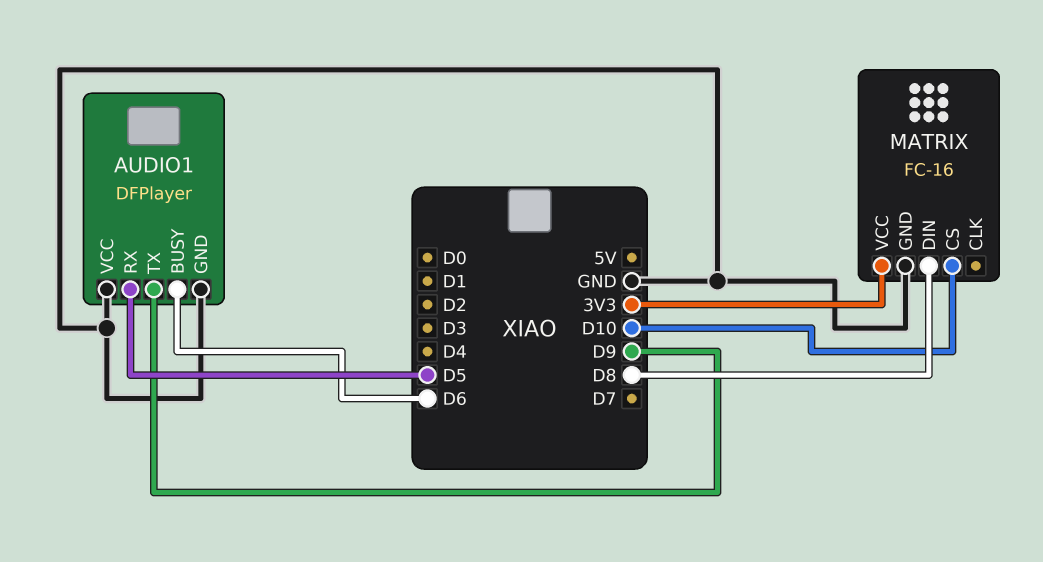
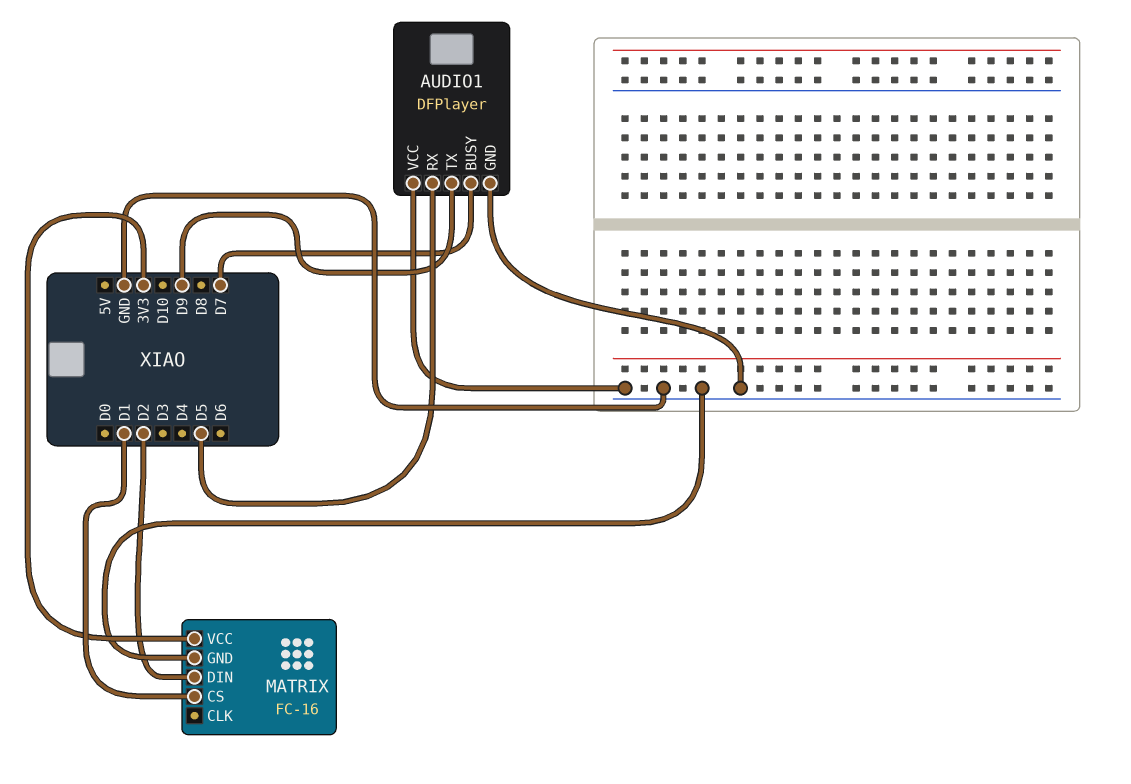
AUDIO1 pin BUSY: D6 -> D7
MATRIX pin CS: D10 -> D1
MATRIX pin DIN: D8 -> D2

